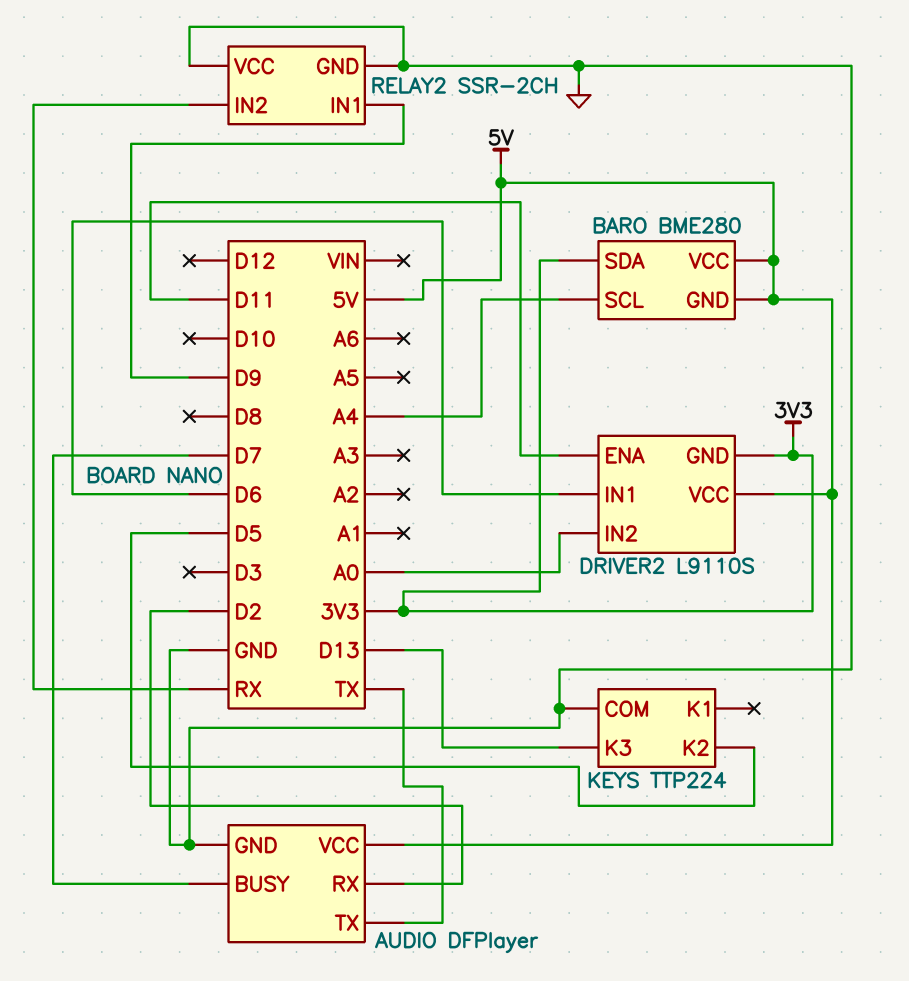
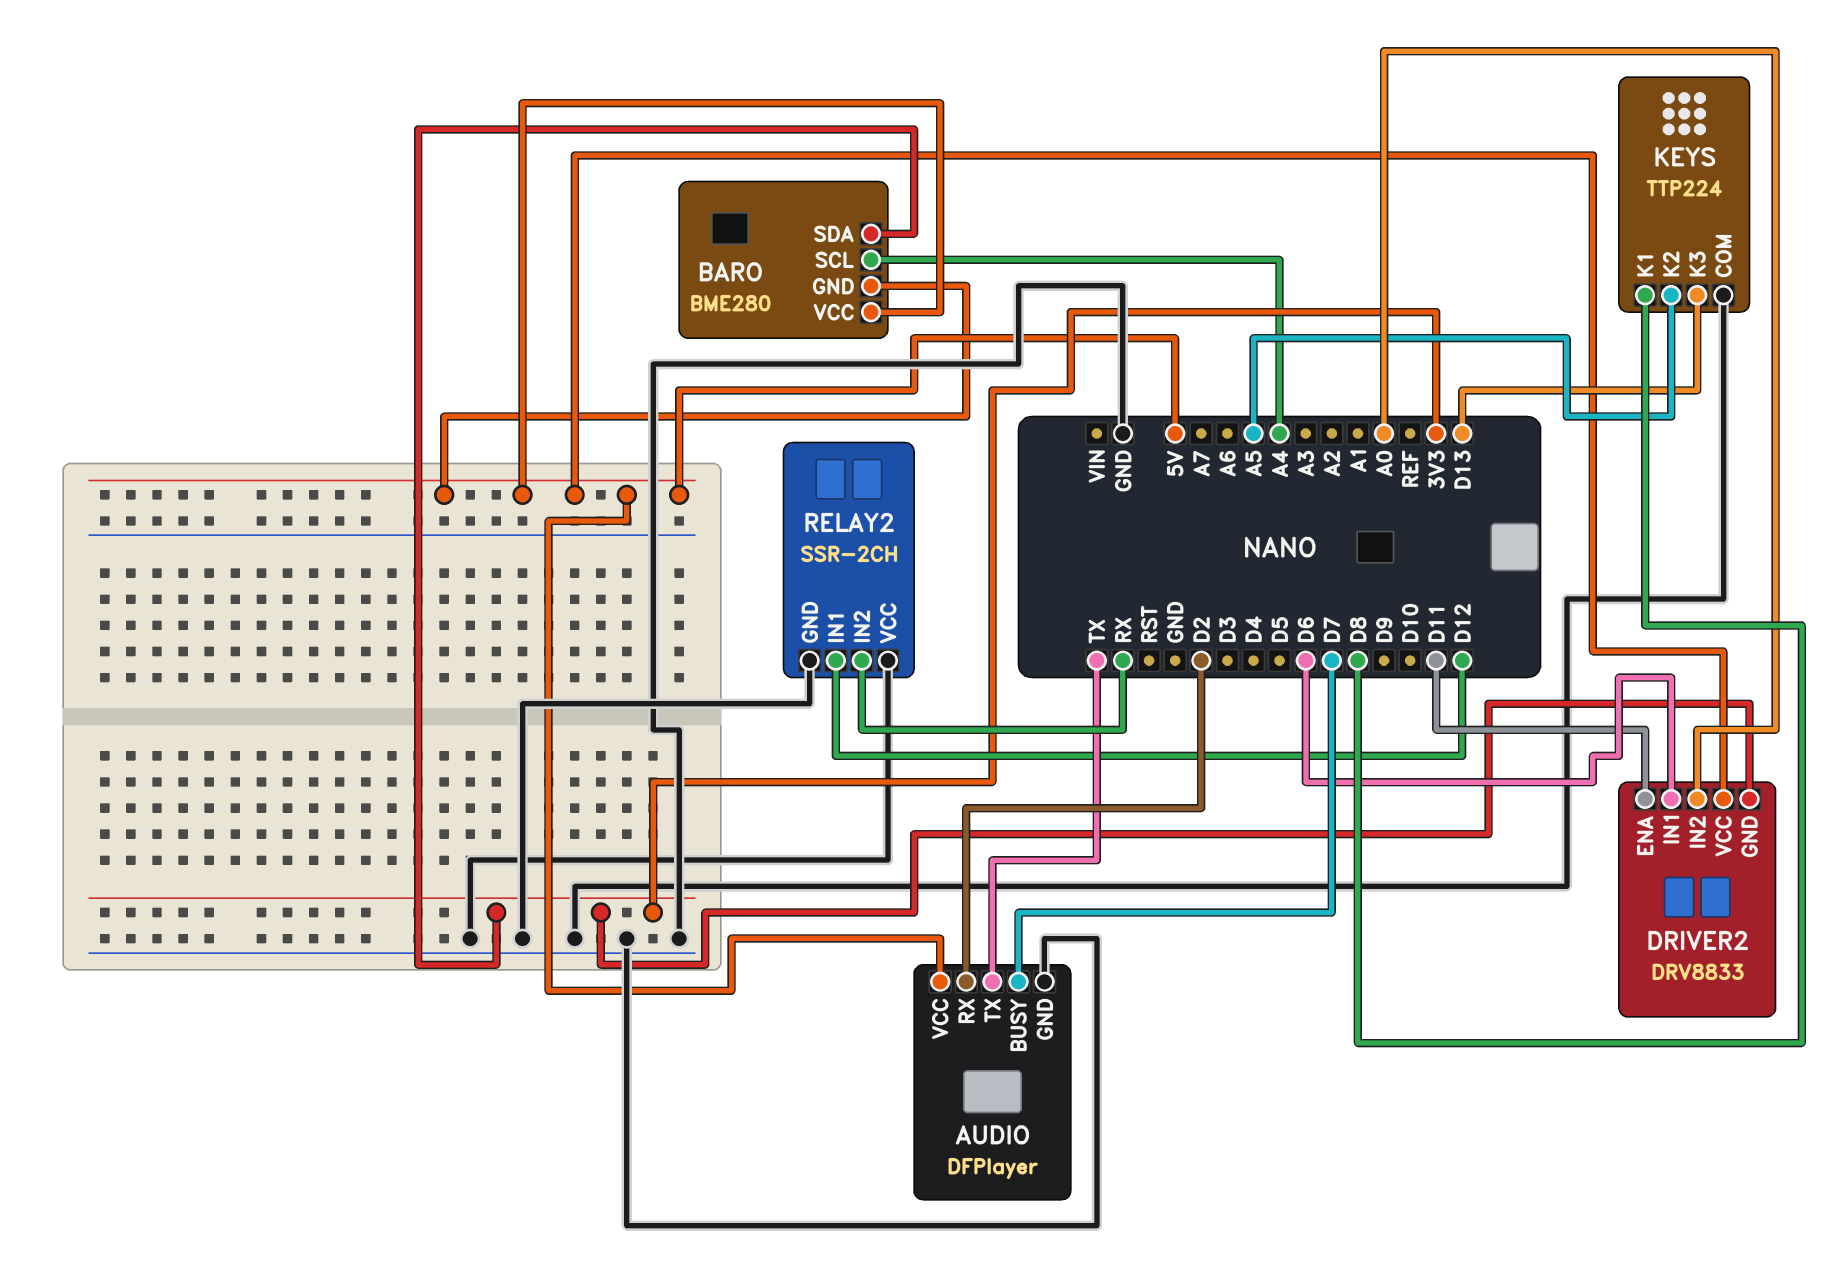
DRIVER2: L9110S -> DRV8833
KEYS pin K1: none -> D8
KEYS pin K2: D5 -> A5
RELAY2 pin IN1: D9 -> D12

